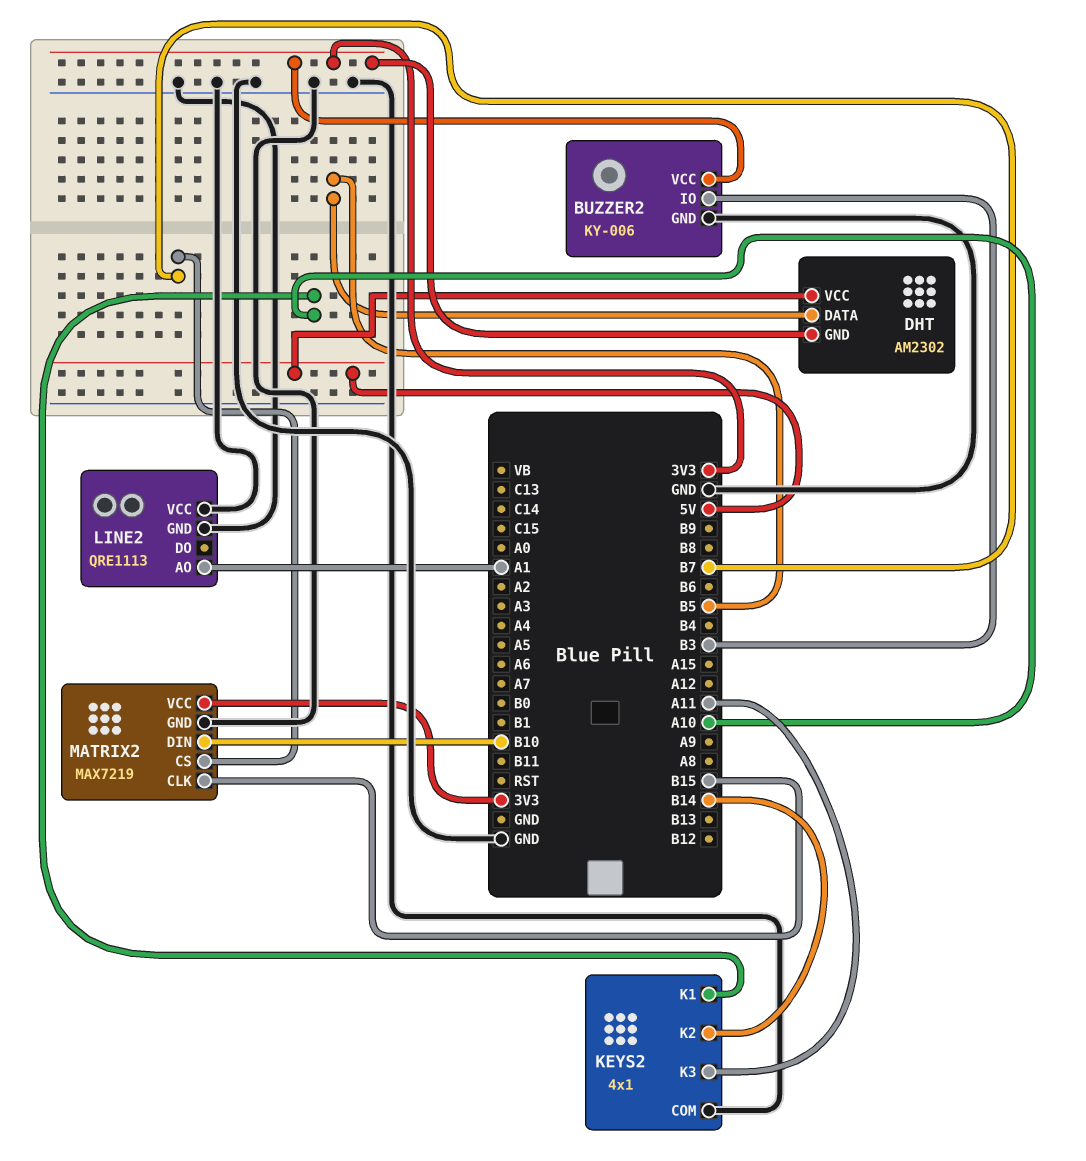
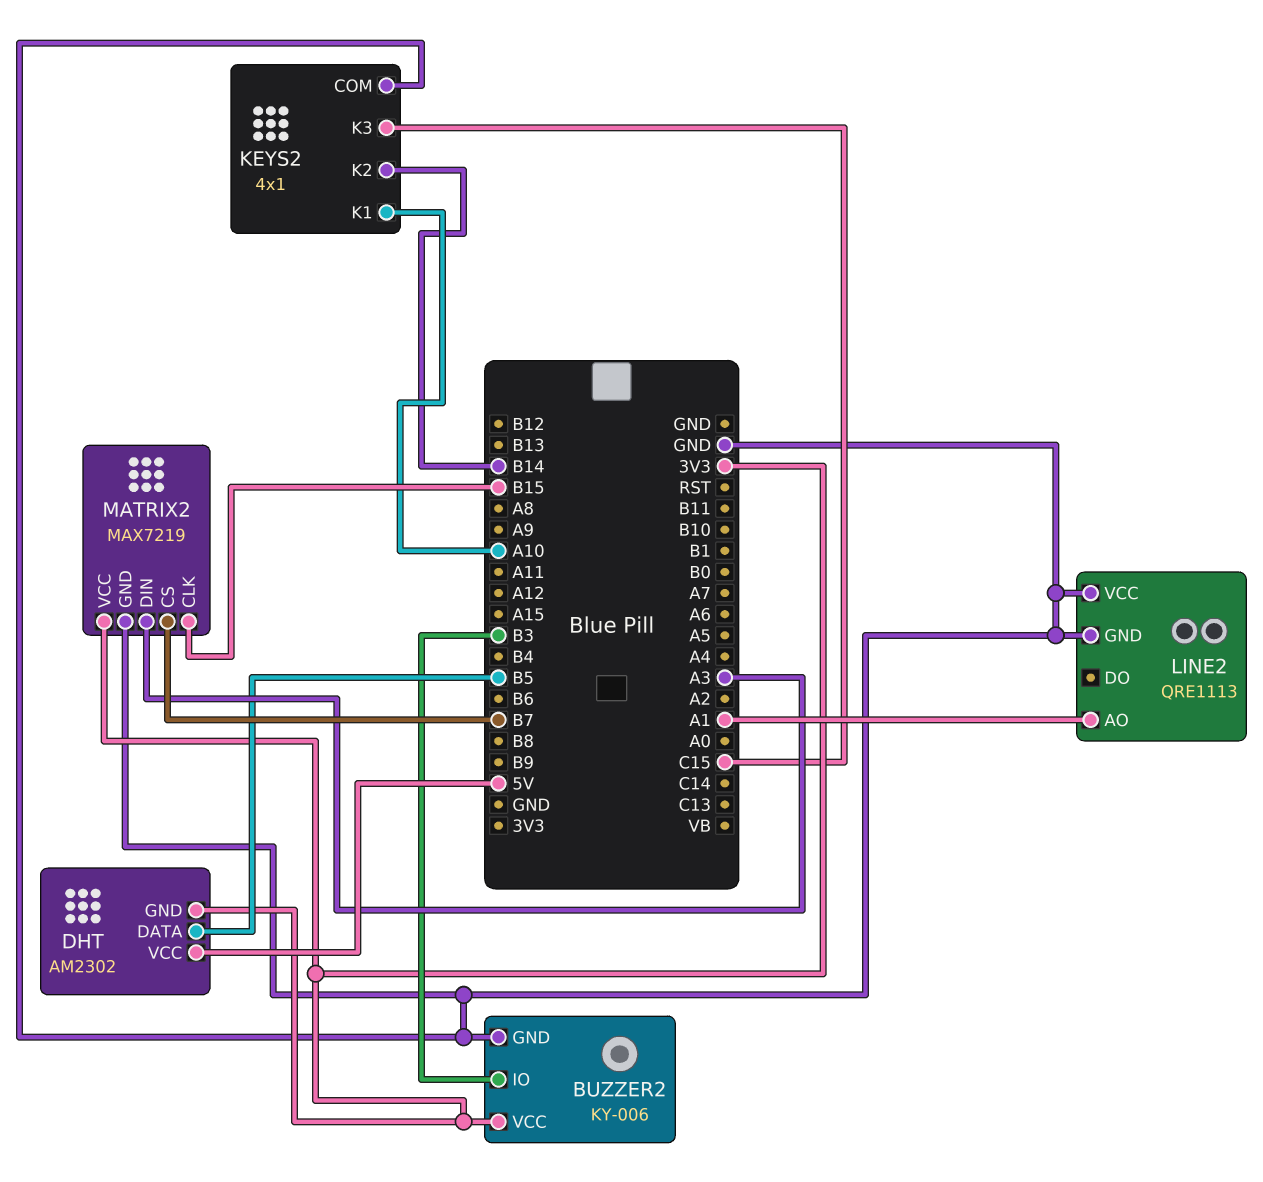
KEYS2 pin K3: A11 -> C15
MATRIX2 pin DIN: B10 -> A3

